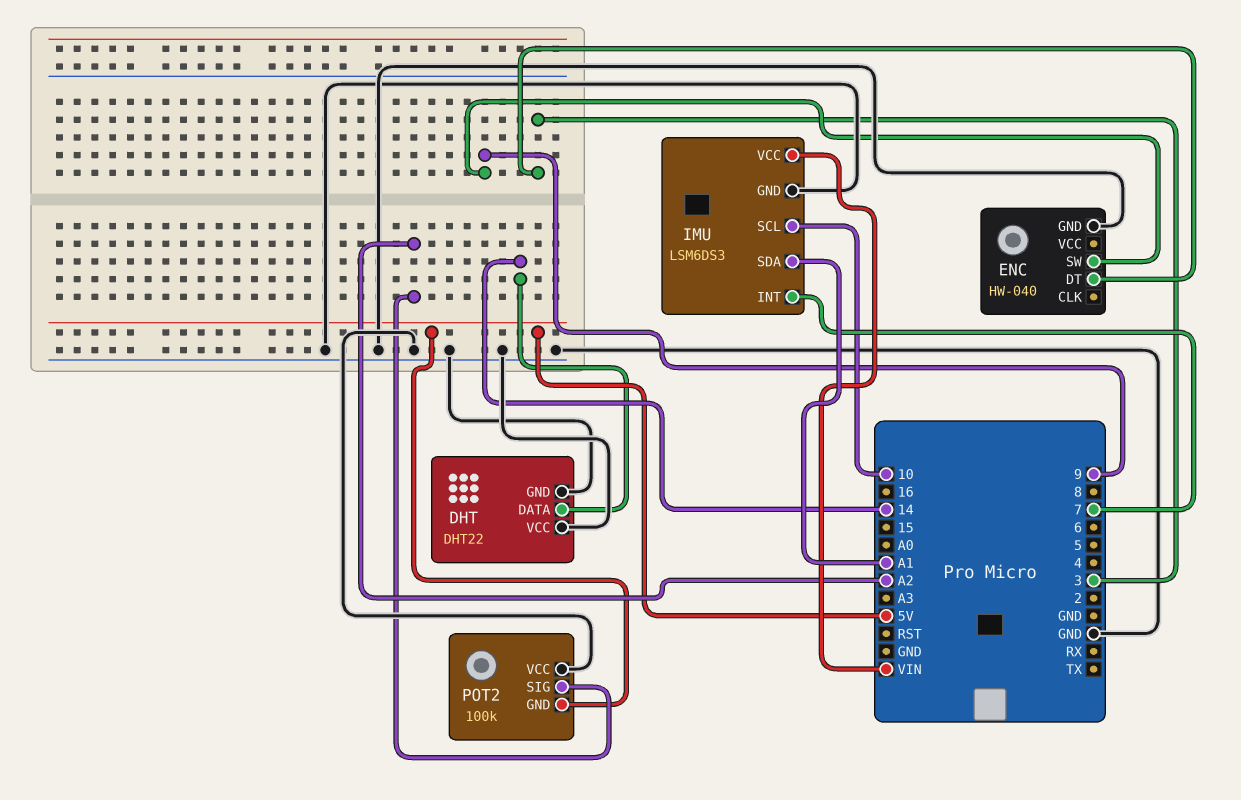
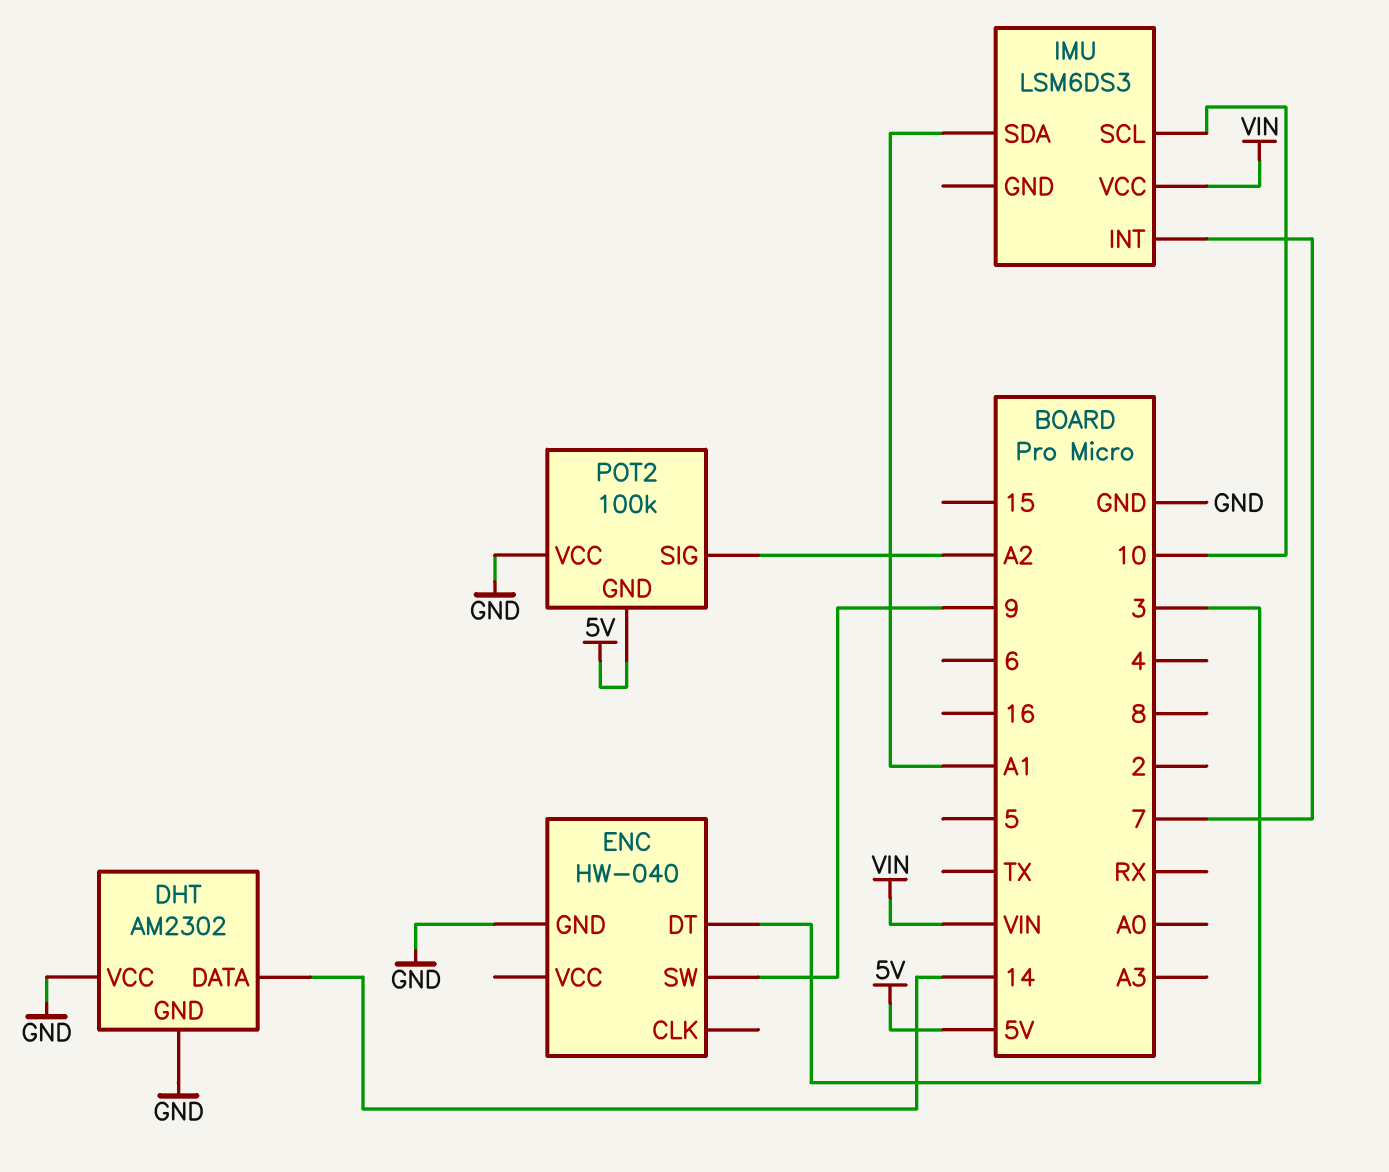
DHT: DHT22 -> AM2302
IMU pin GND: GND -> none

